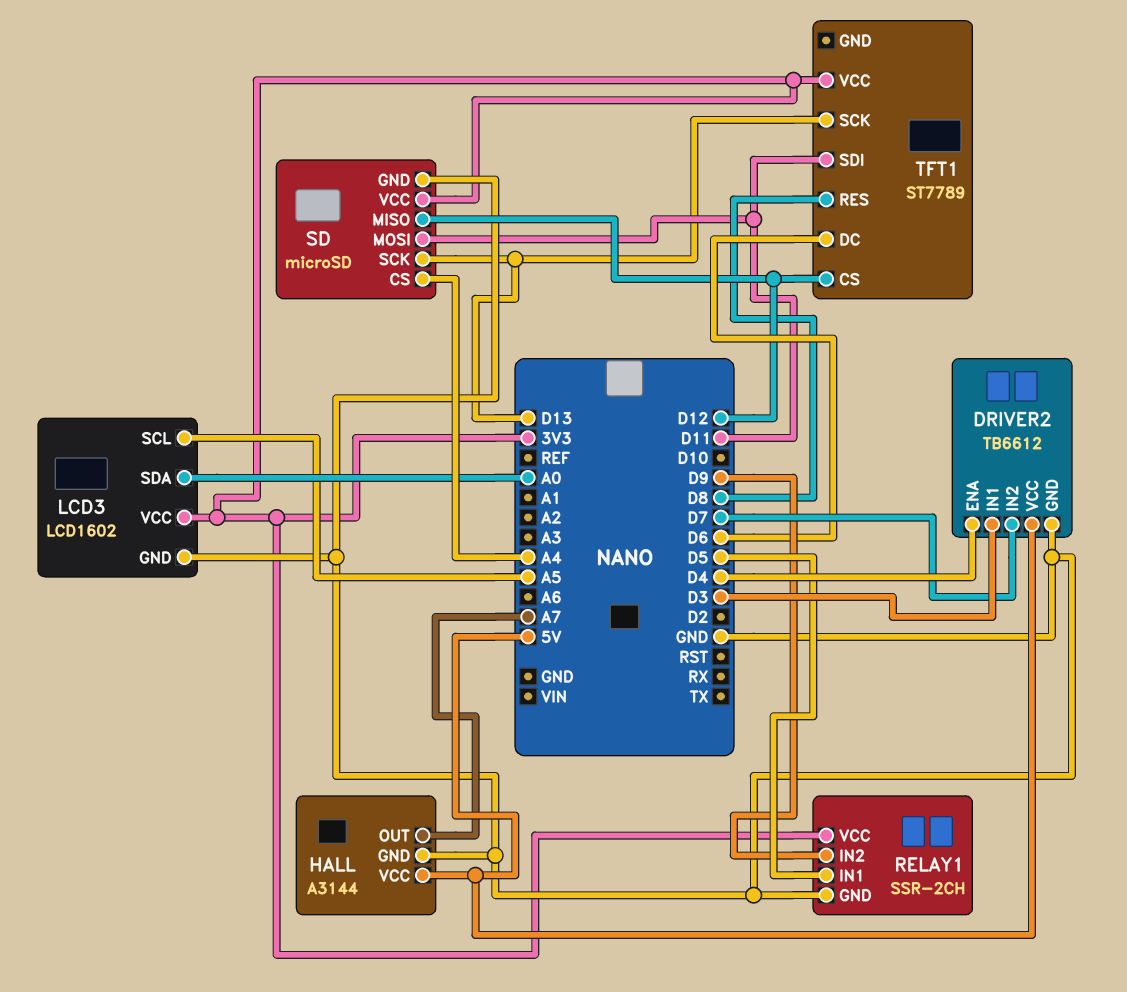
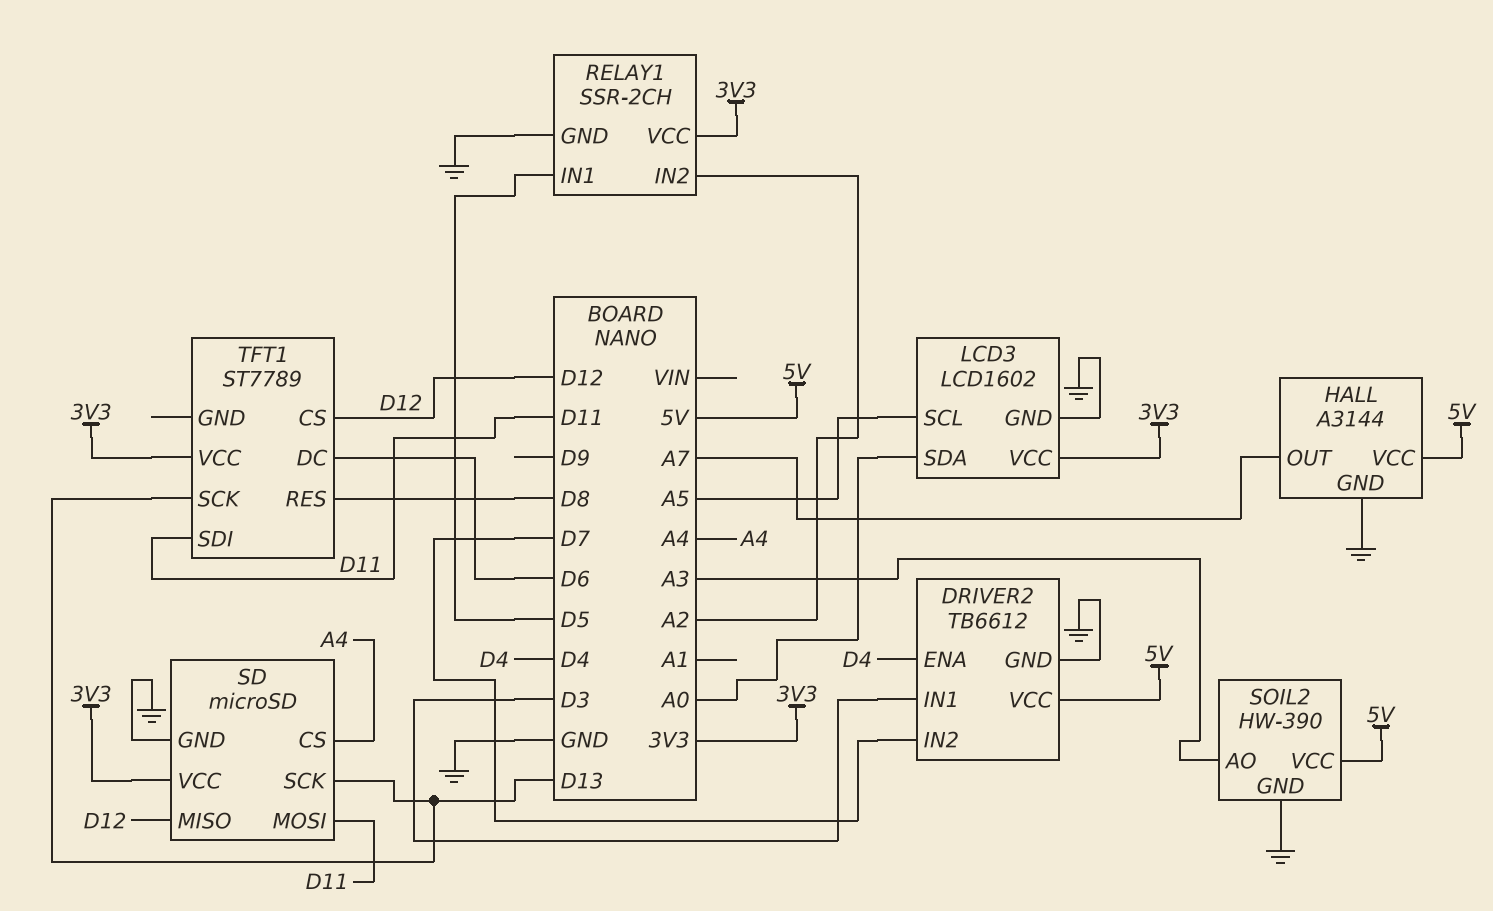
RELAY1 pin IN2: D9 -> A2
SOIL2: none -> HW-390
SOIL2 pin AO: none -> A3
SOIL2 pin GND: none -> GND
SOIL2 pin VCC: none -> 5V

